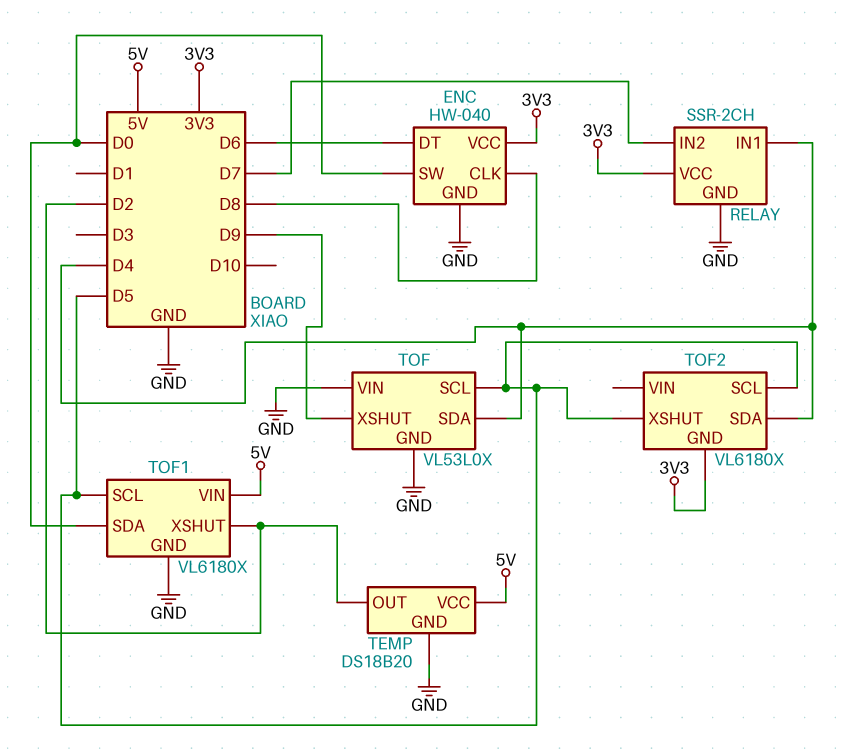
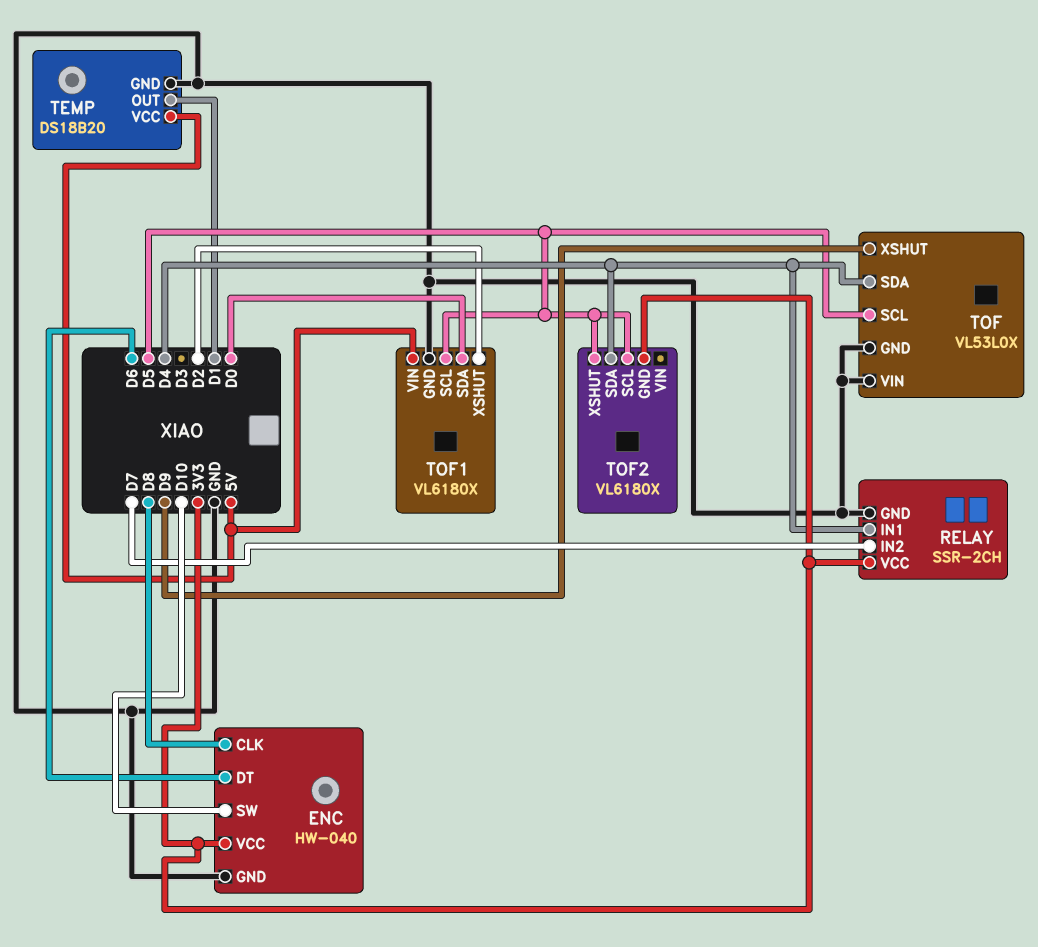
ENC pin SW: D0 -> D10
TEMP pin OUT: D2 -> D1

